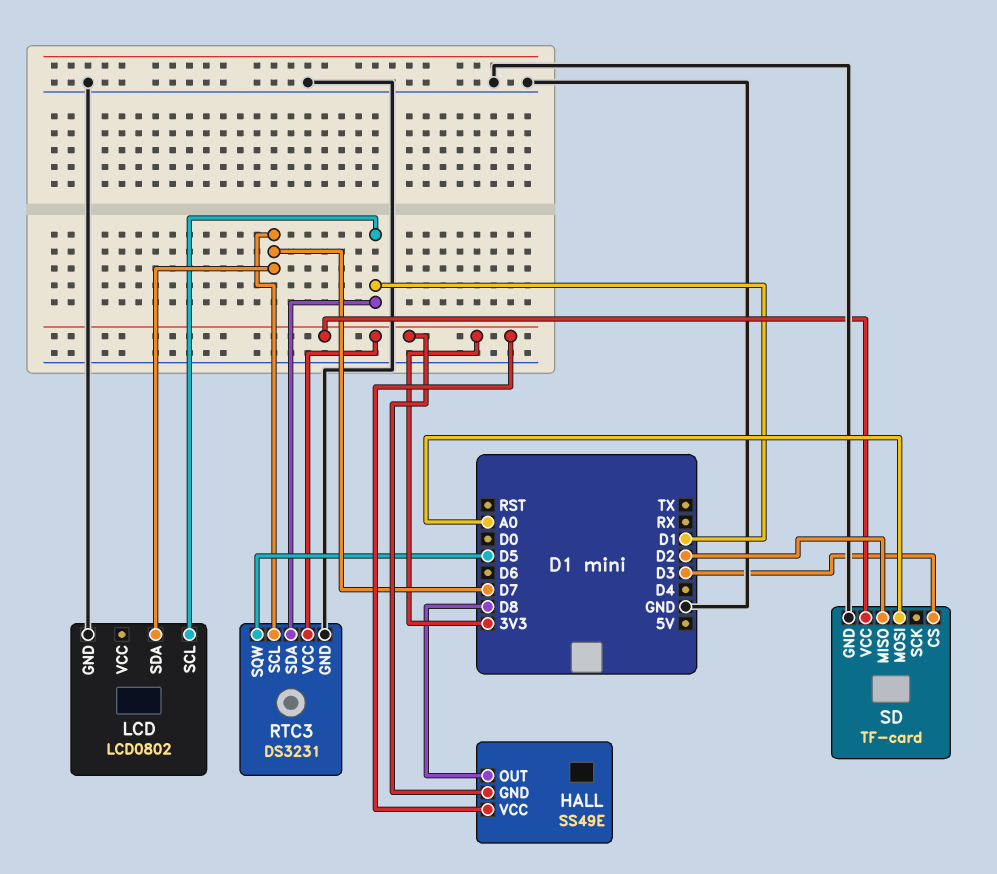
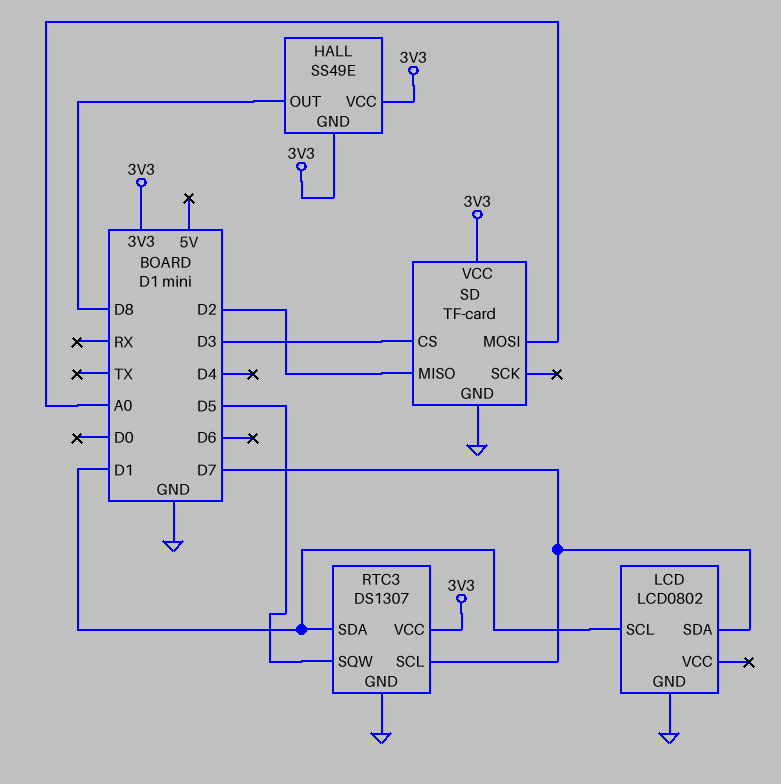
RTC3: DS3231 -> DS1307

